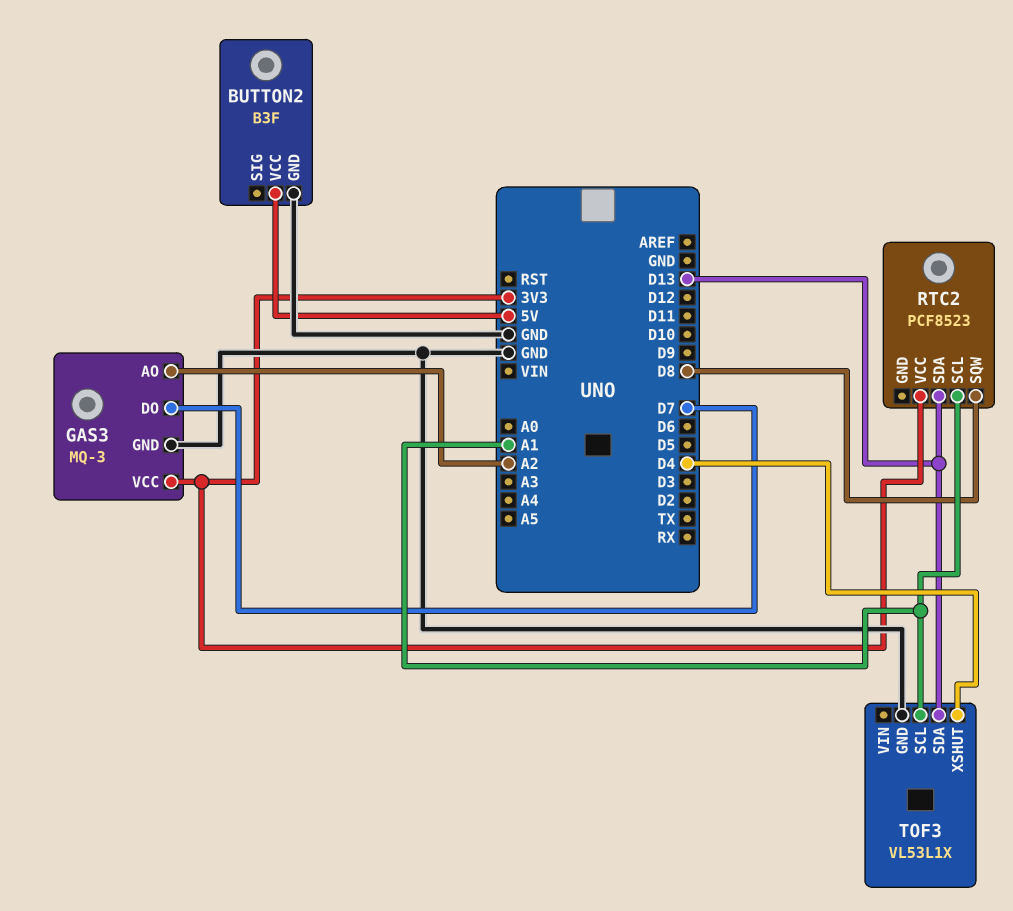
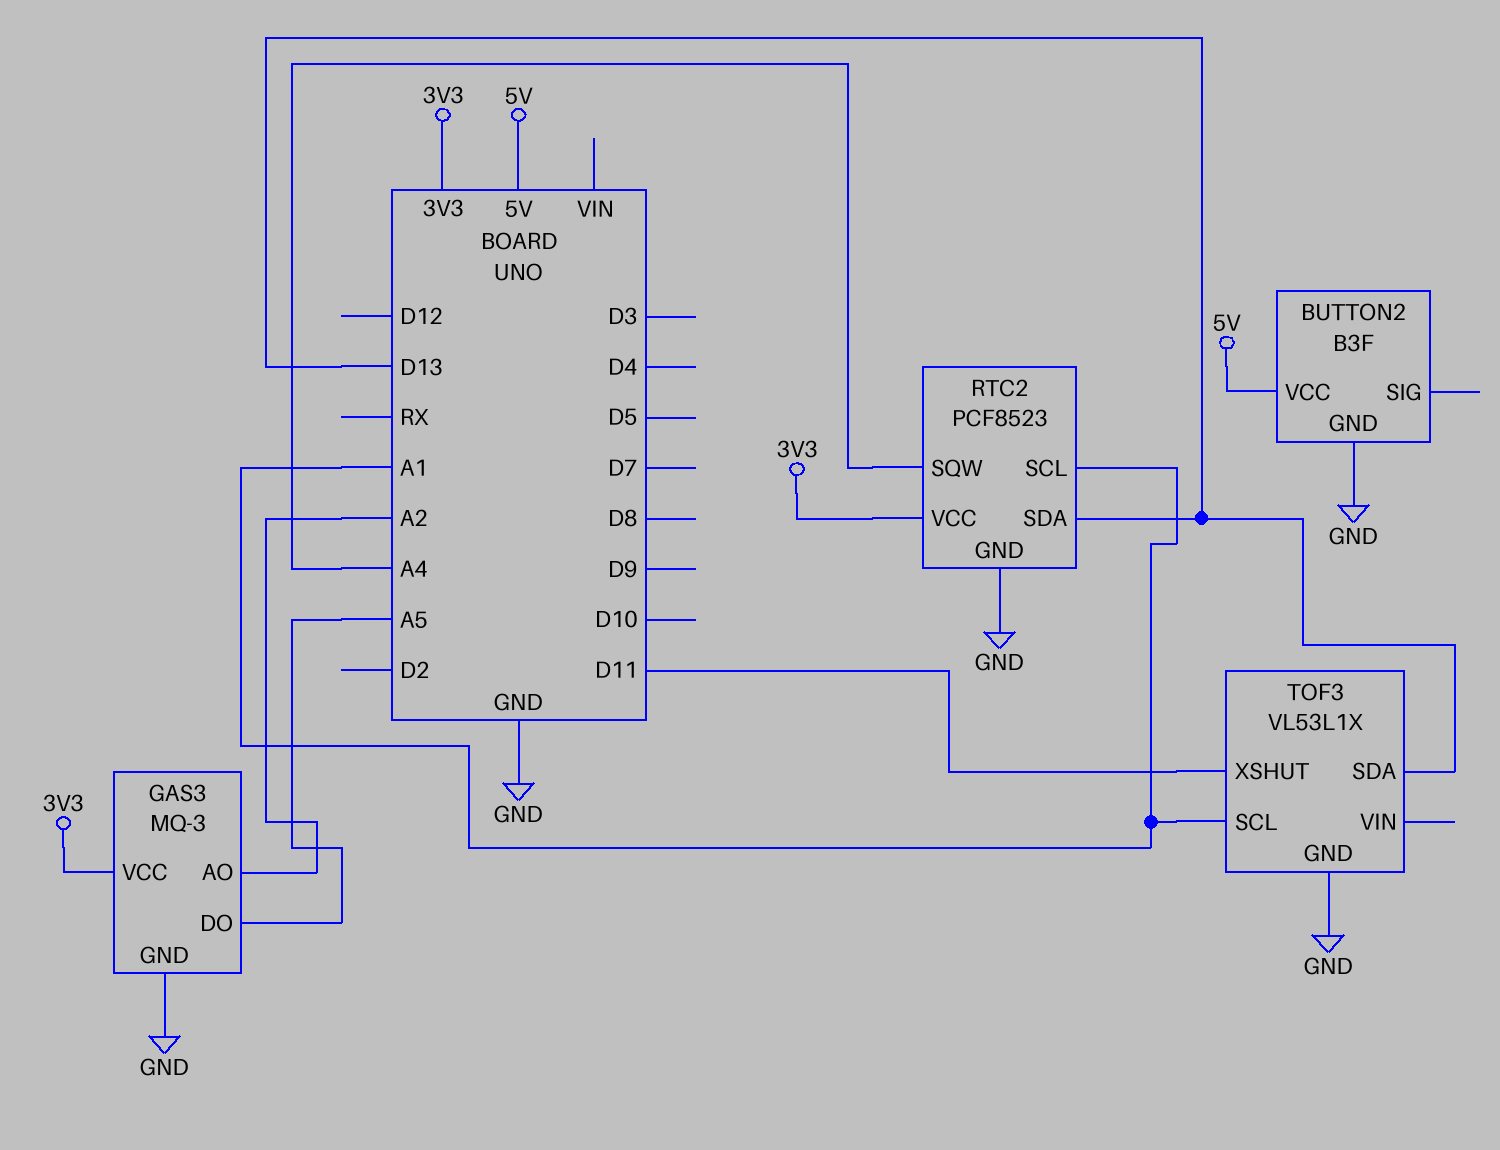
GAS3 pin DO: D7 -> A5
RTC2 pin GND: none -> GND
RTC2 pin SQW: D8 -> A4
TOF3 pin XSHUT: D4 -> D11

